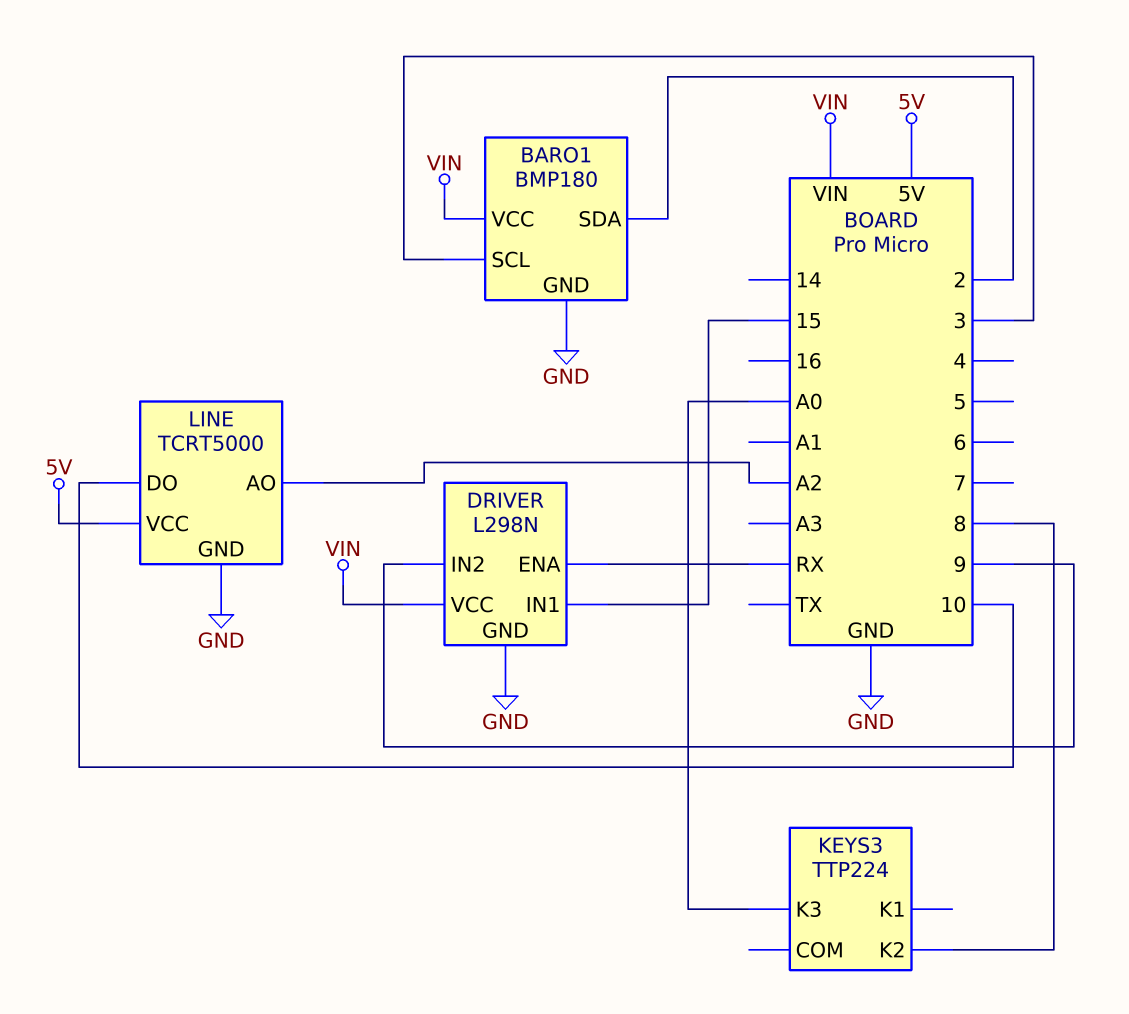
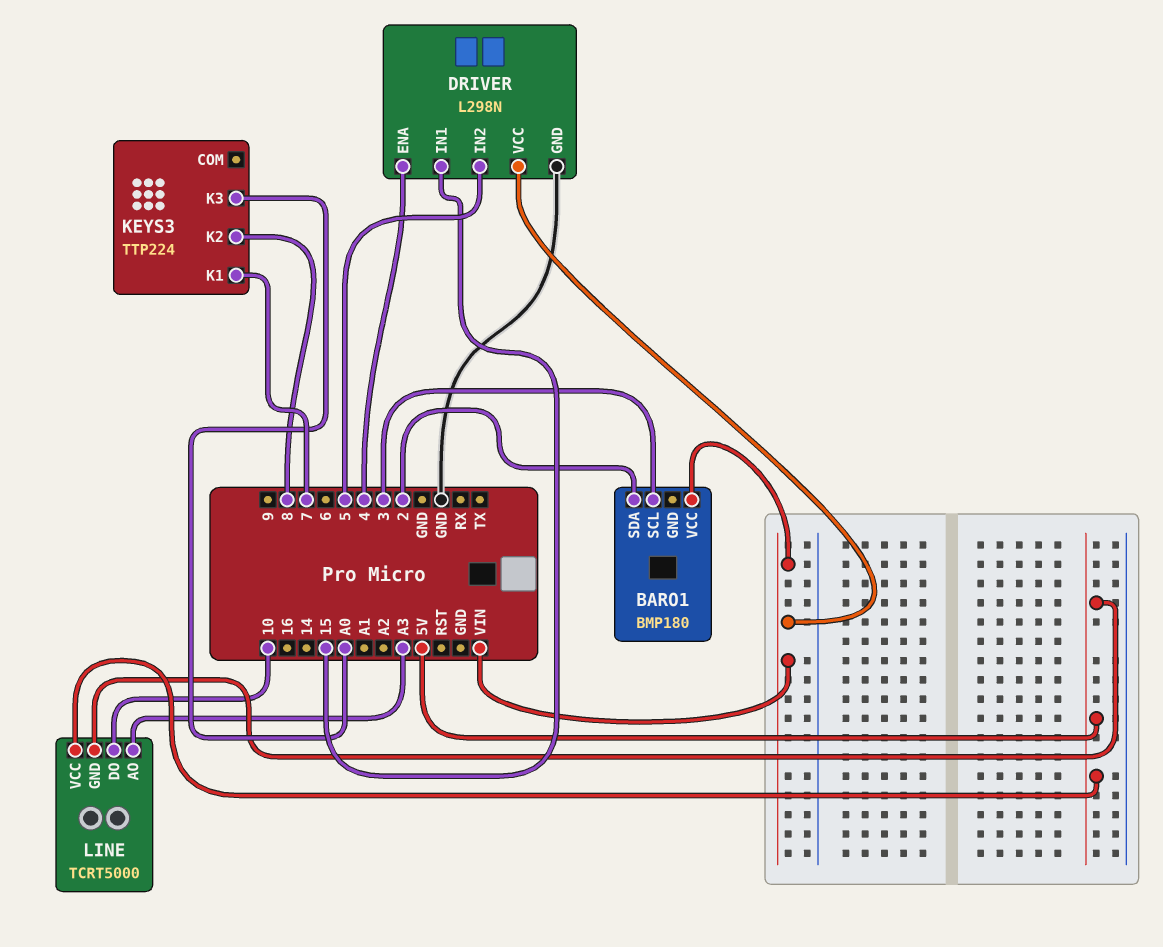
BARO1 pin GND: GND -> none
DRIVER pin ENA: RX -> 4
DRIVER pin IN2: 9 -> 5
KEYS3 pin K1: none -> 7
LINE pin AO: A2 -> A3
LINE pin GND: GND -> 5V

